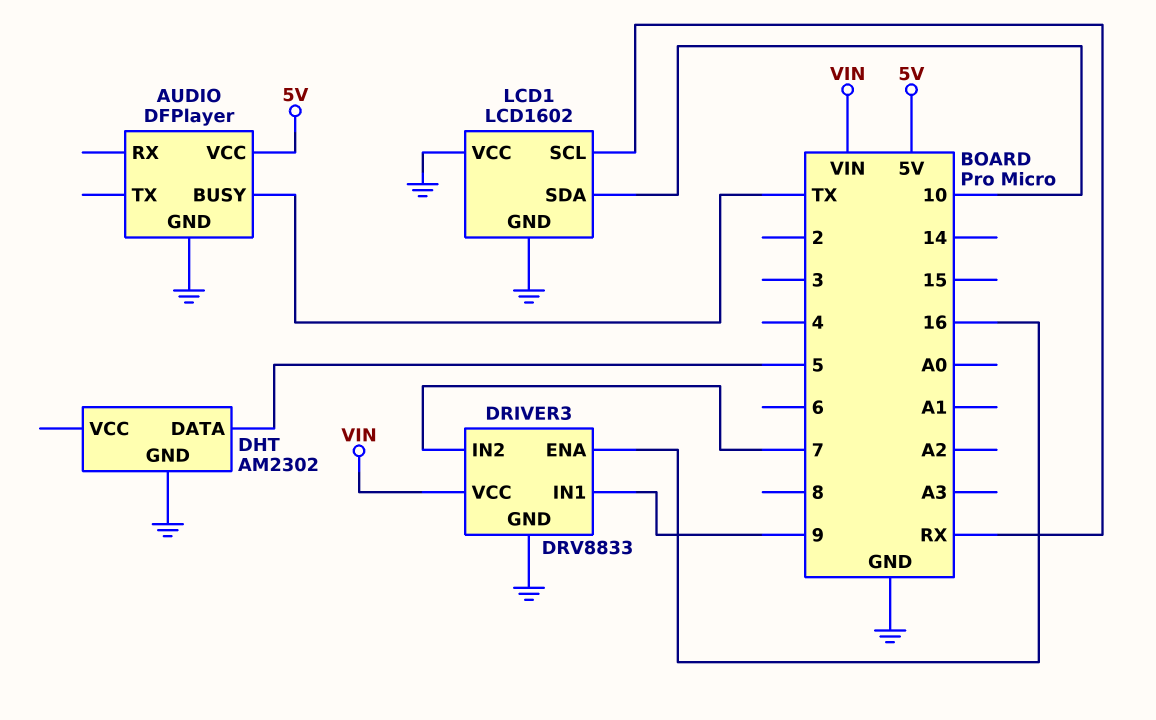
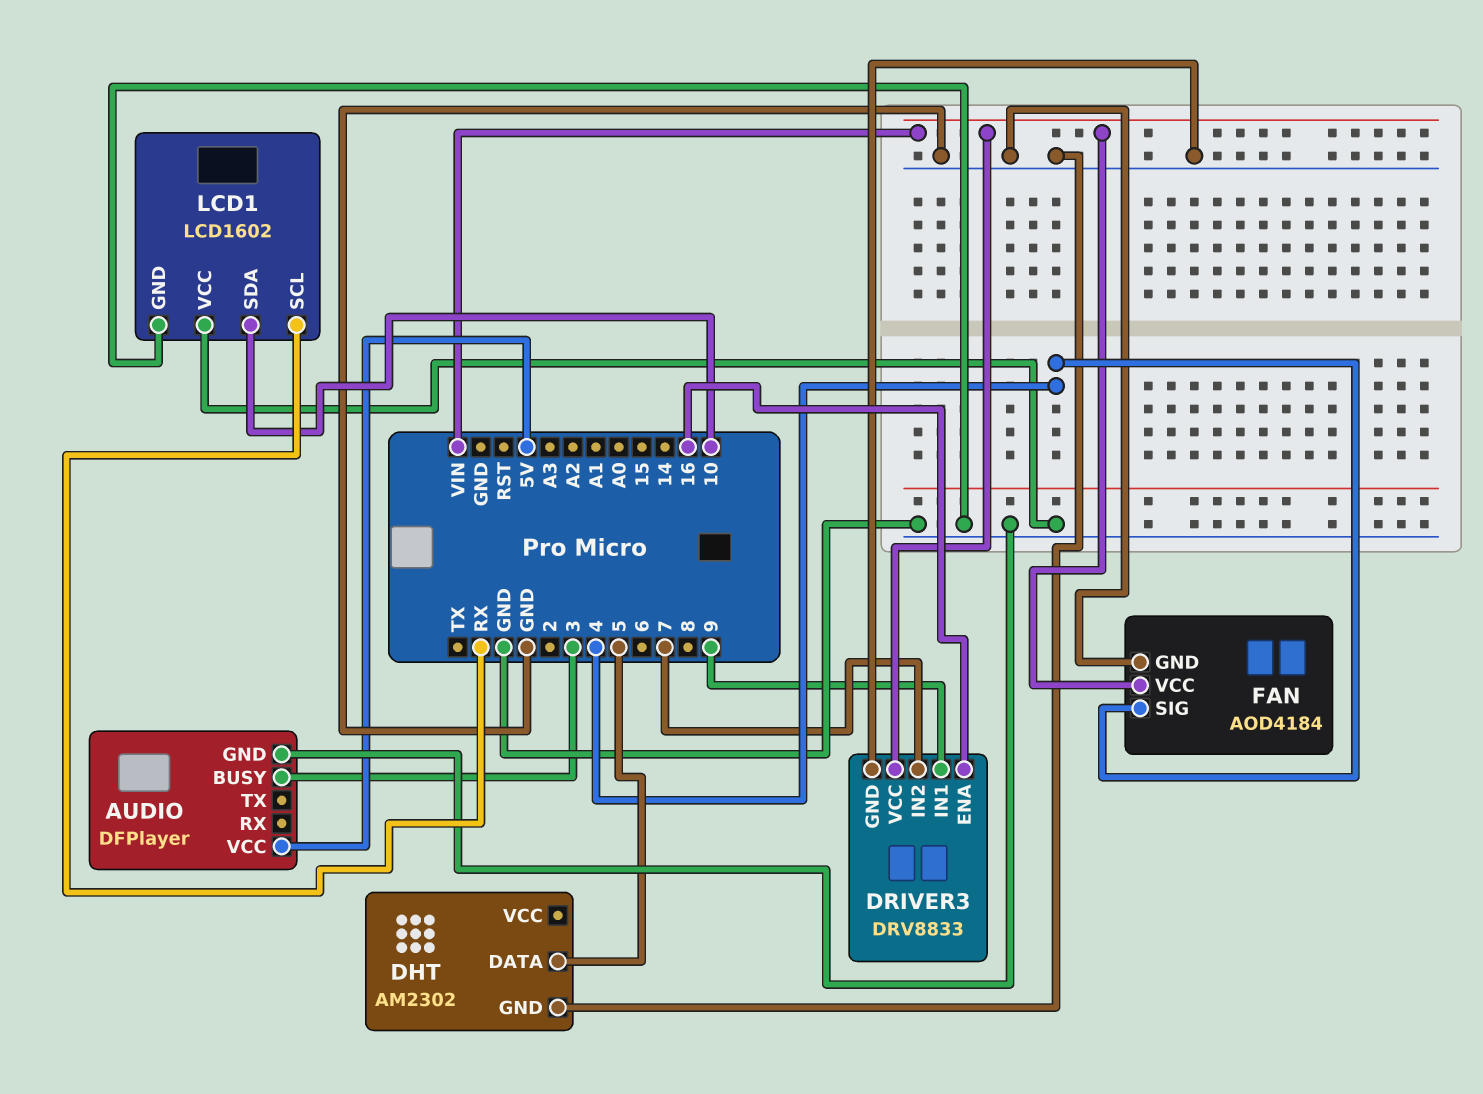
AUDIO pin BUSY: TX -> 3
FAN: none -> AOD4184
FAN pin GND: none -> GND
FAN pin SIG: none -> 4
FAN pin VCC: none -> VIN

